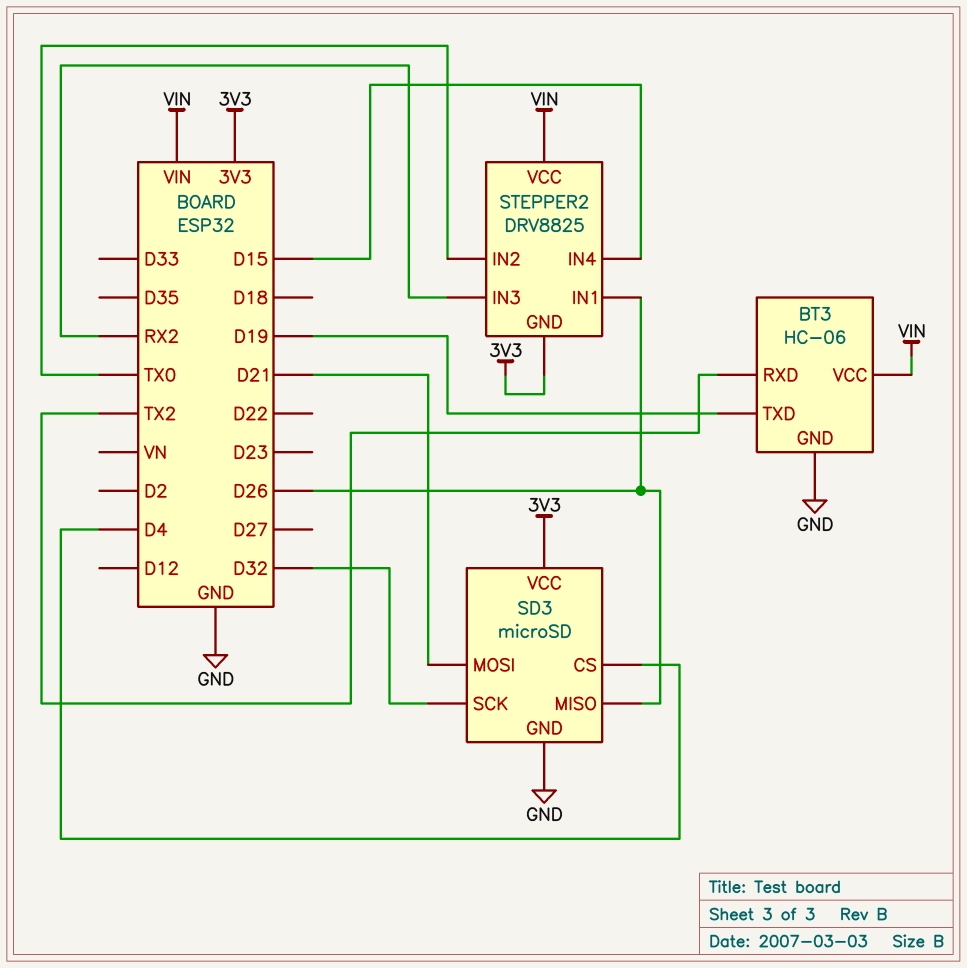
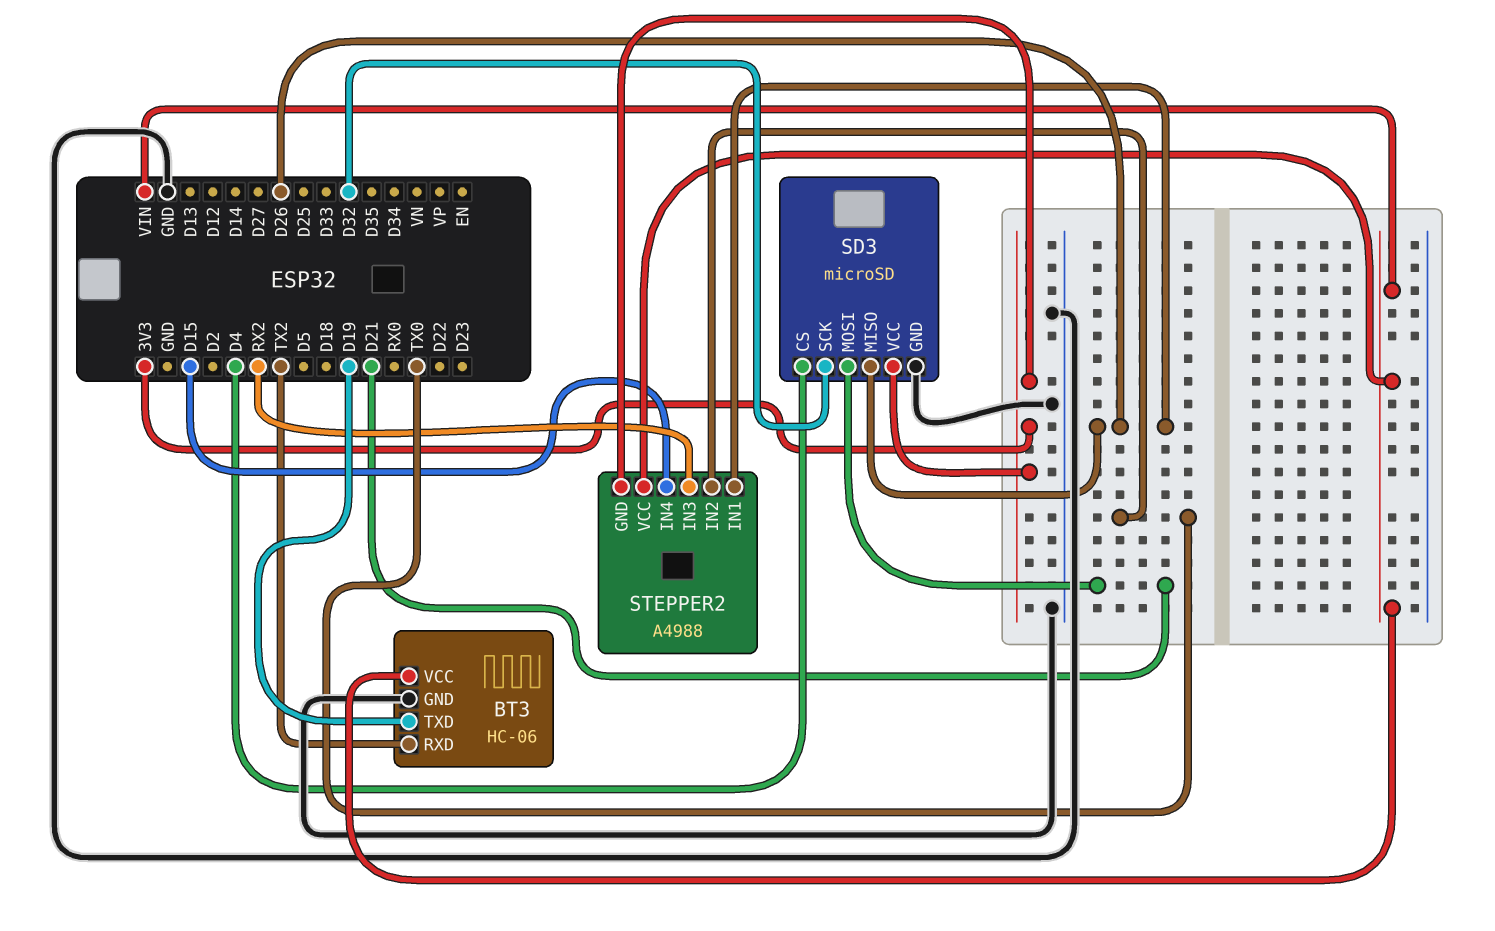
STEPPER2: DRV8825 -> A4988

